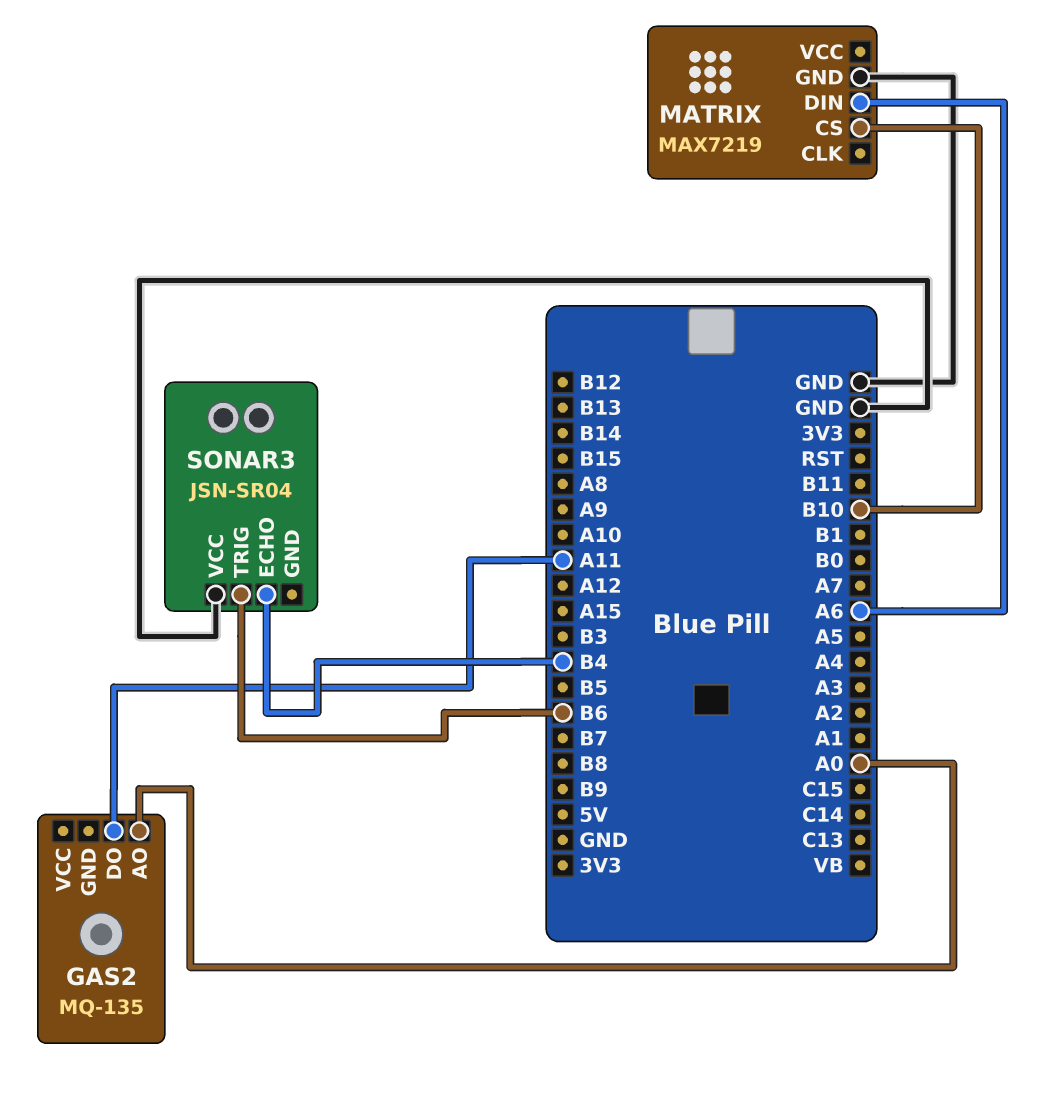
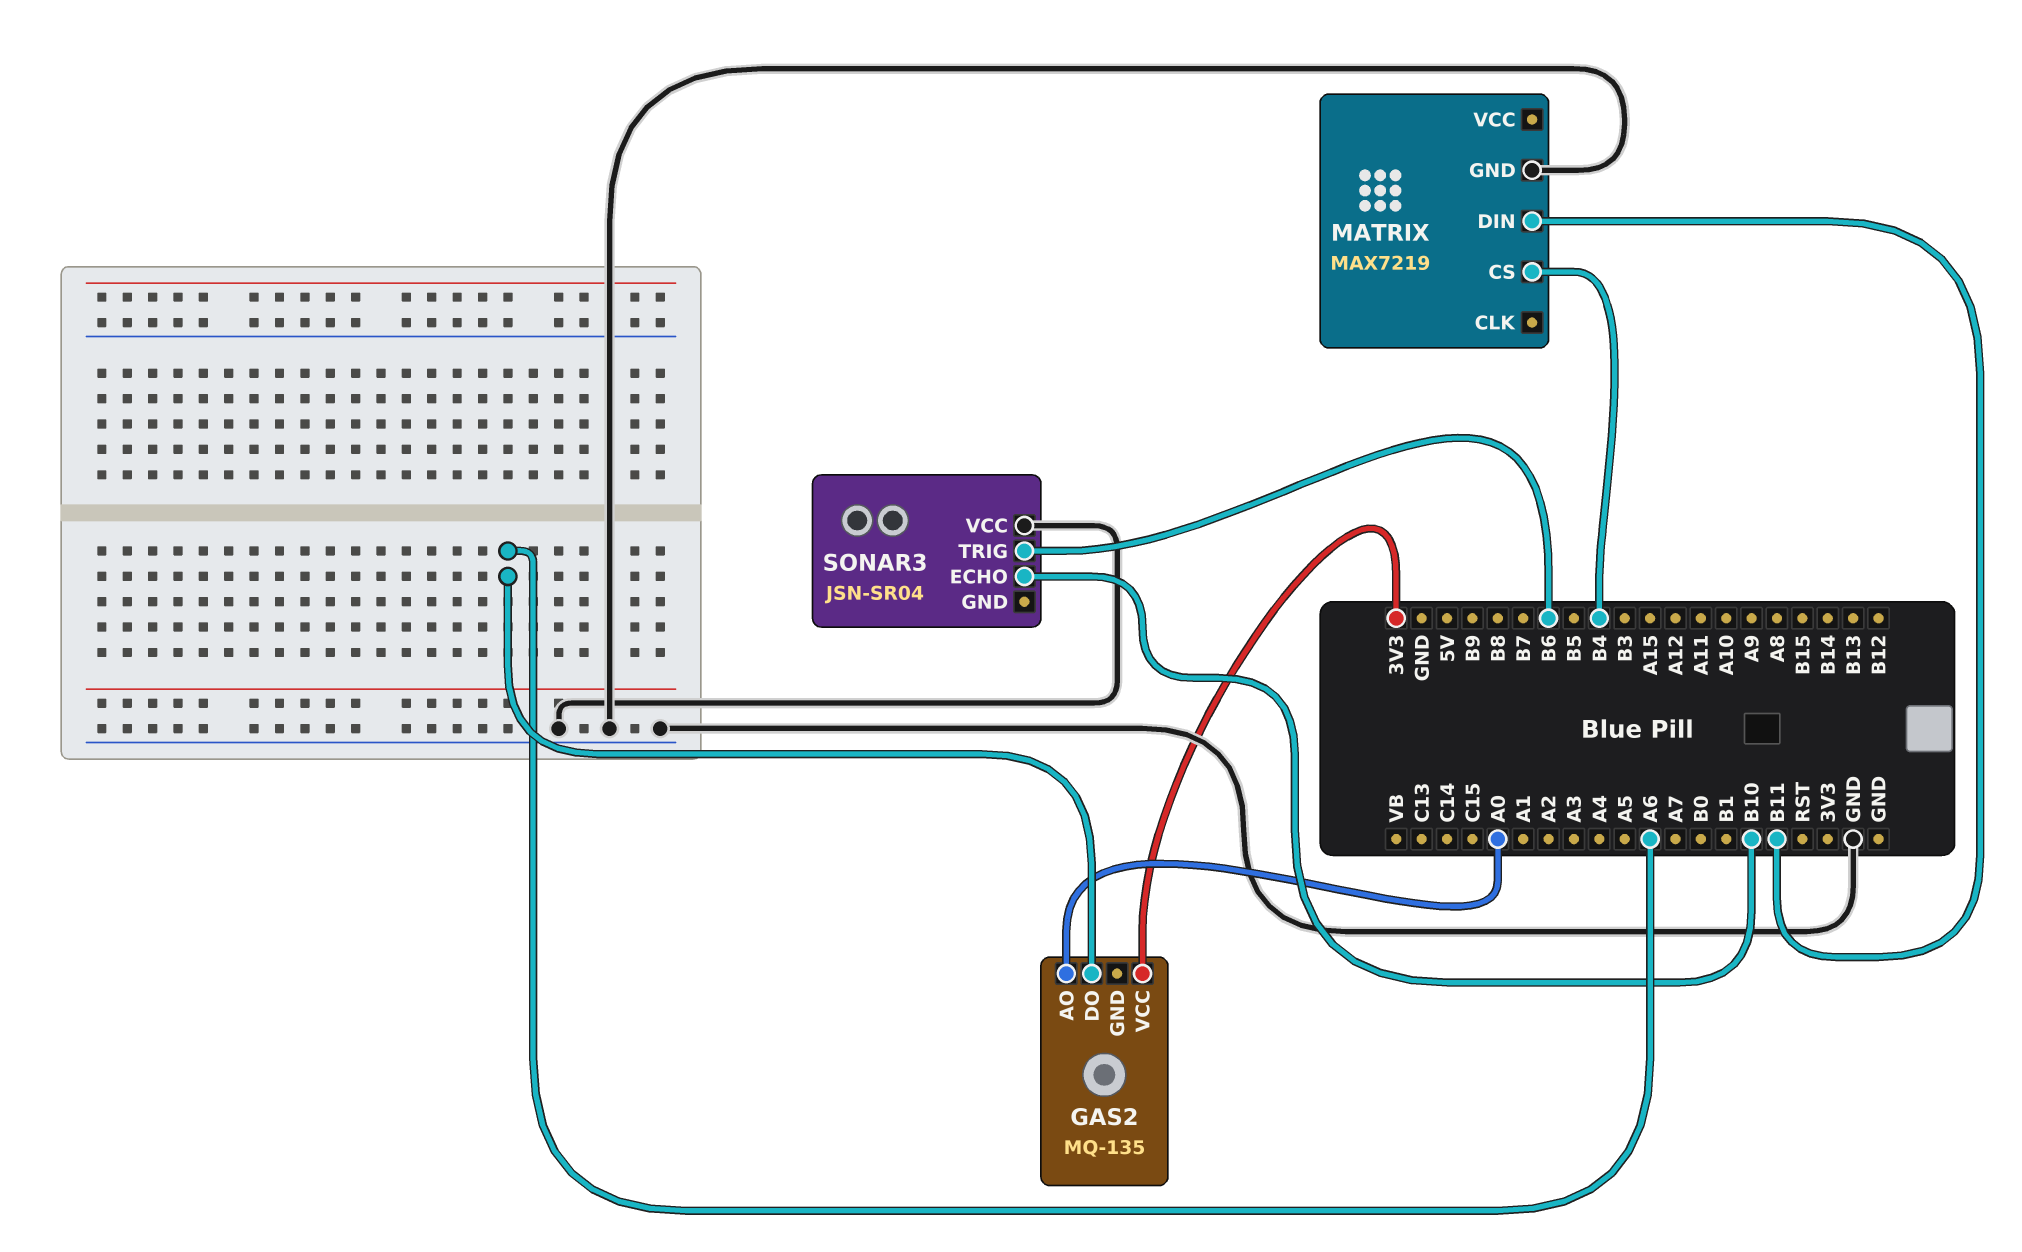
GAS2 pin DO: A11 -> A6
GAS2 pin VCC: none -> 3V3
MATRIX pin CS: B10 -> B4
MATRIX pin DIN: A6 -> B11
SONAR3 pin ECHO: B4 -> B10

